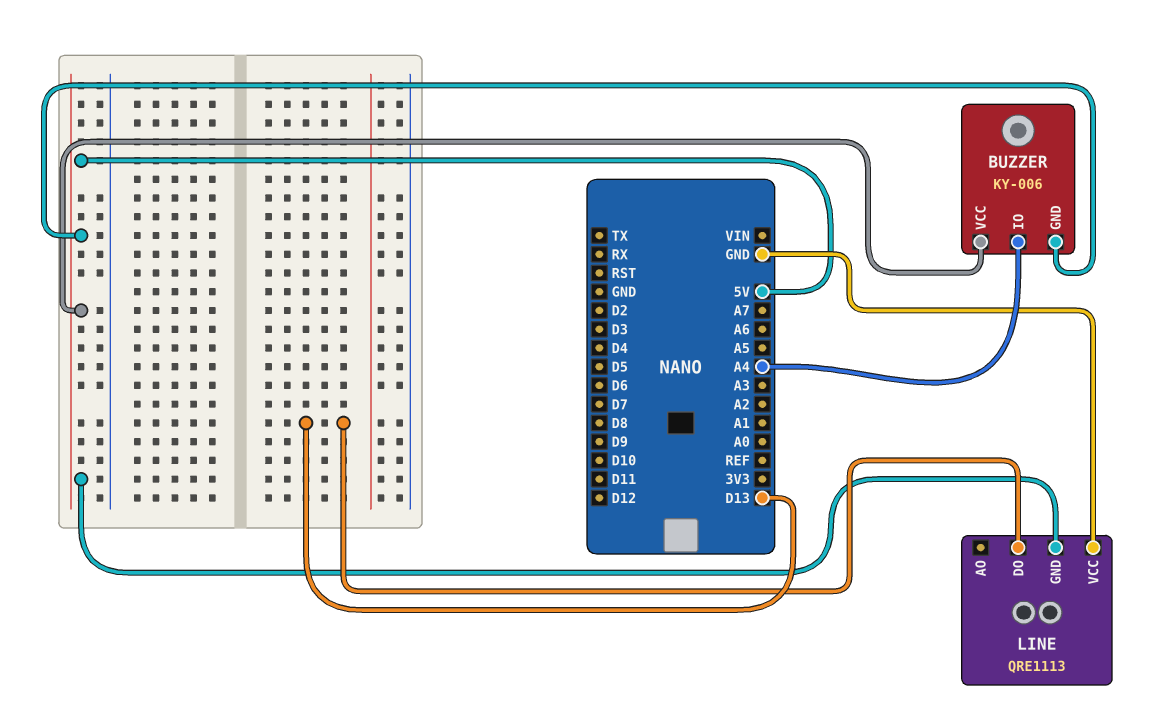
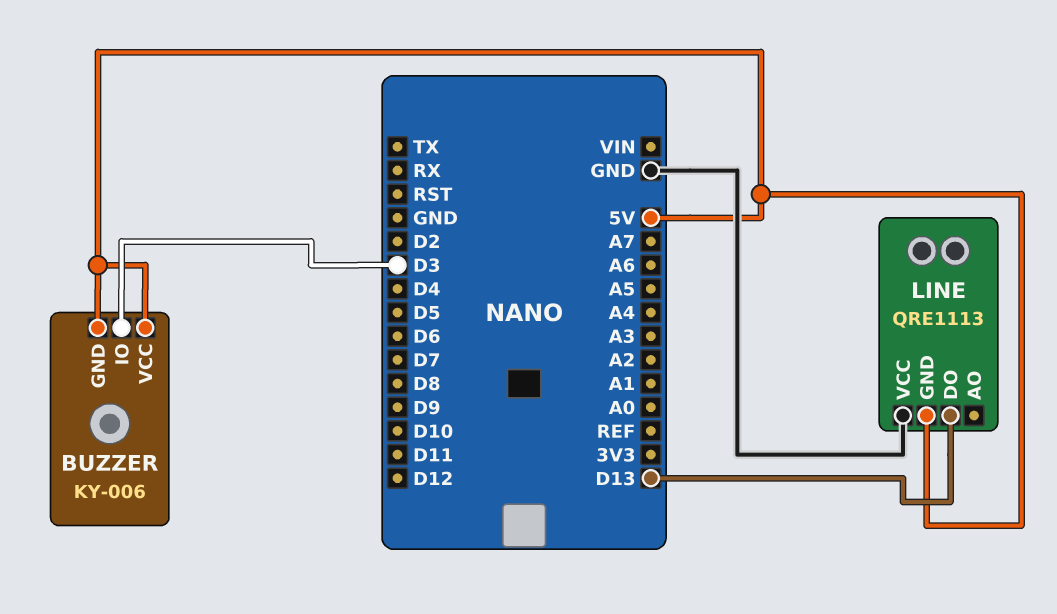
BUZZER pin IO: A4 -> D3

